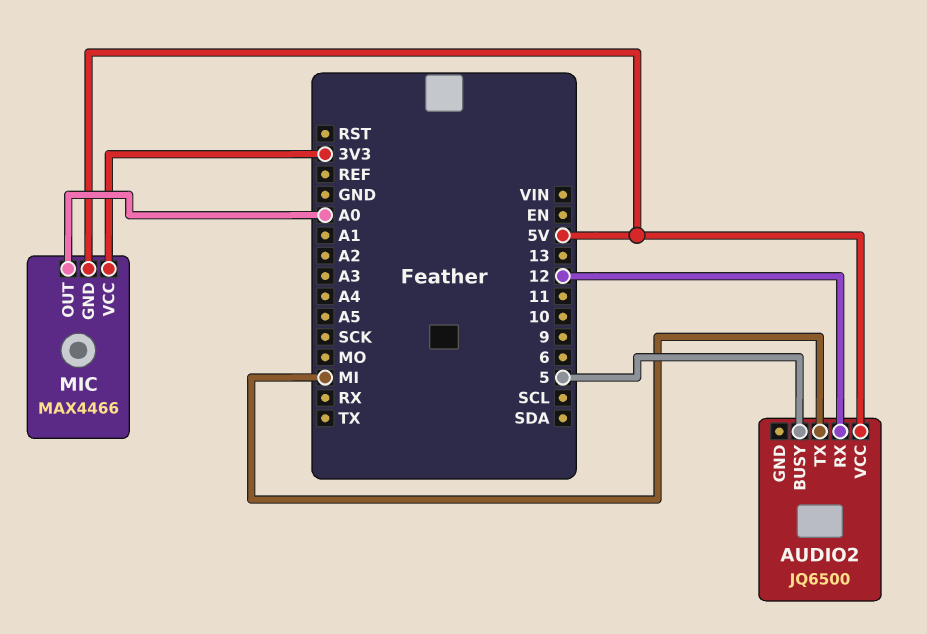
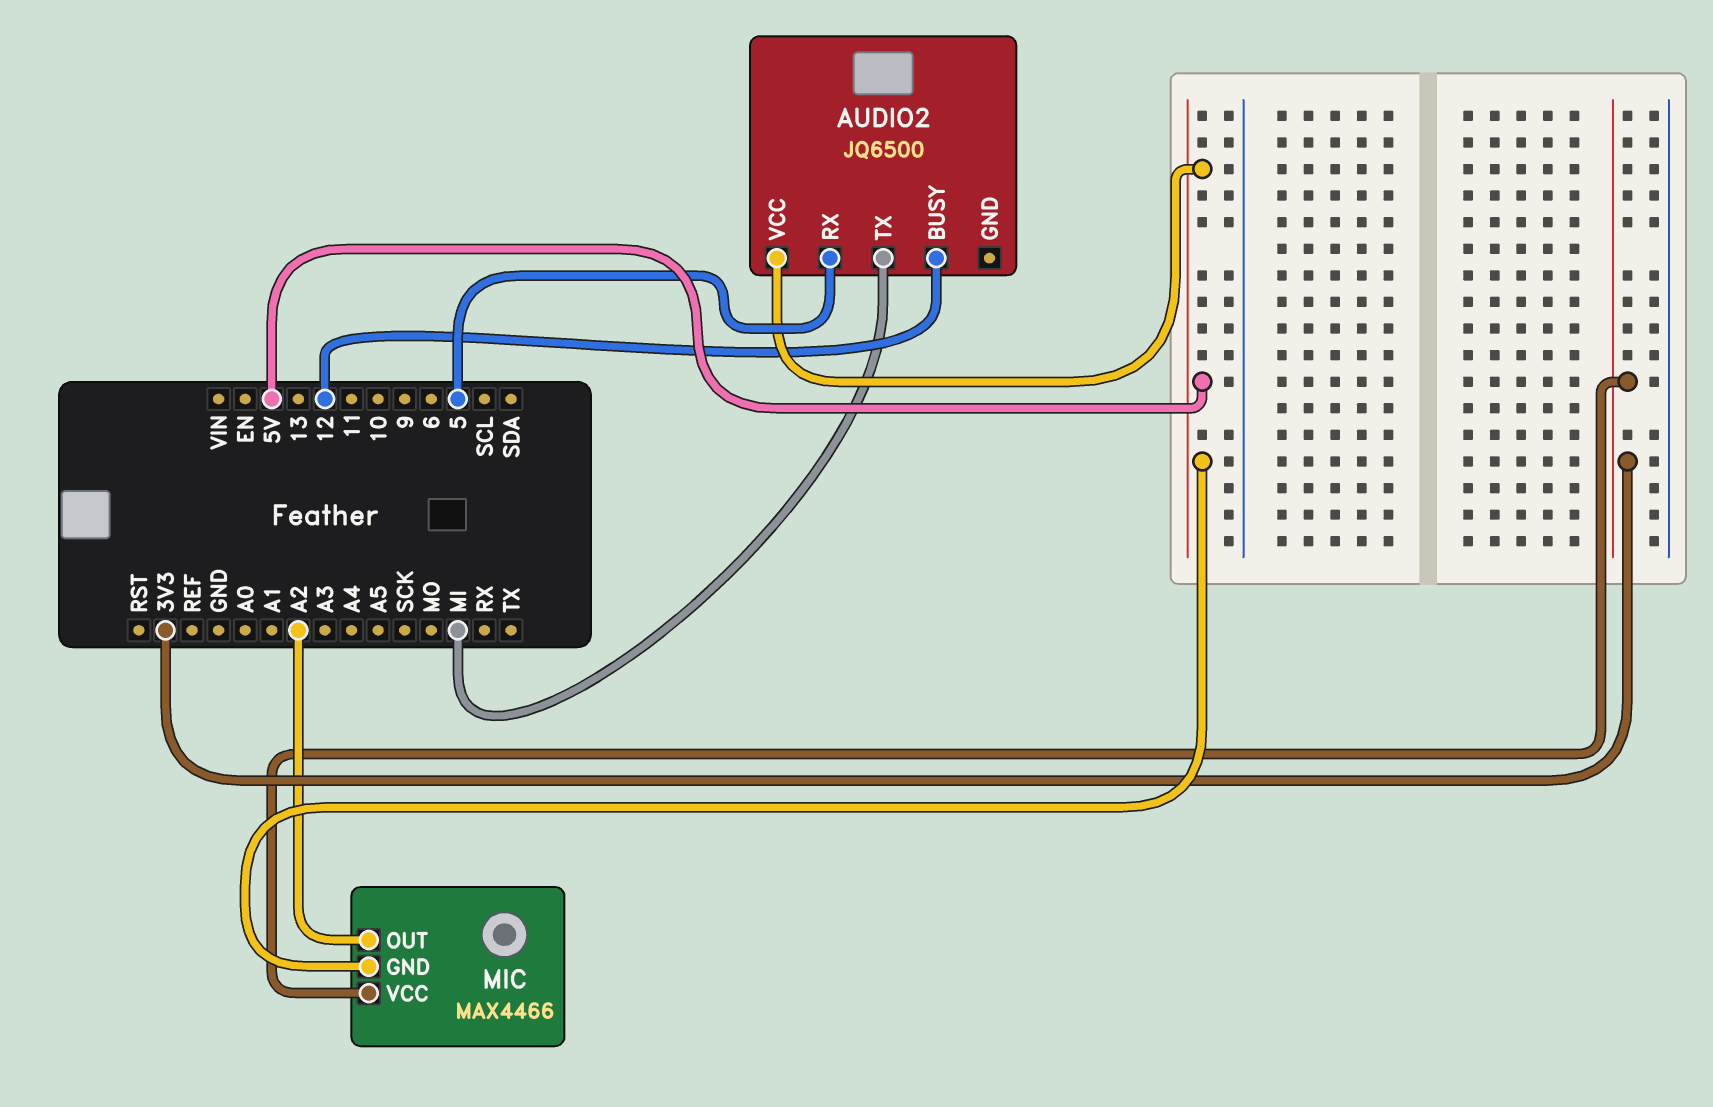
AUDIO2 pin BUSY: 5 -> 12
AUDIO2 pin RX: 12 -> 5
MIC pin OUT: A0 -> A2

